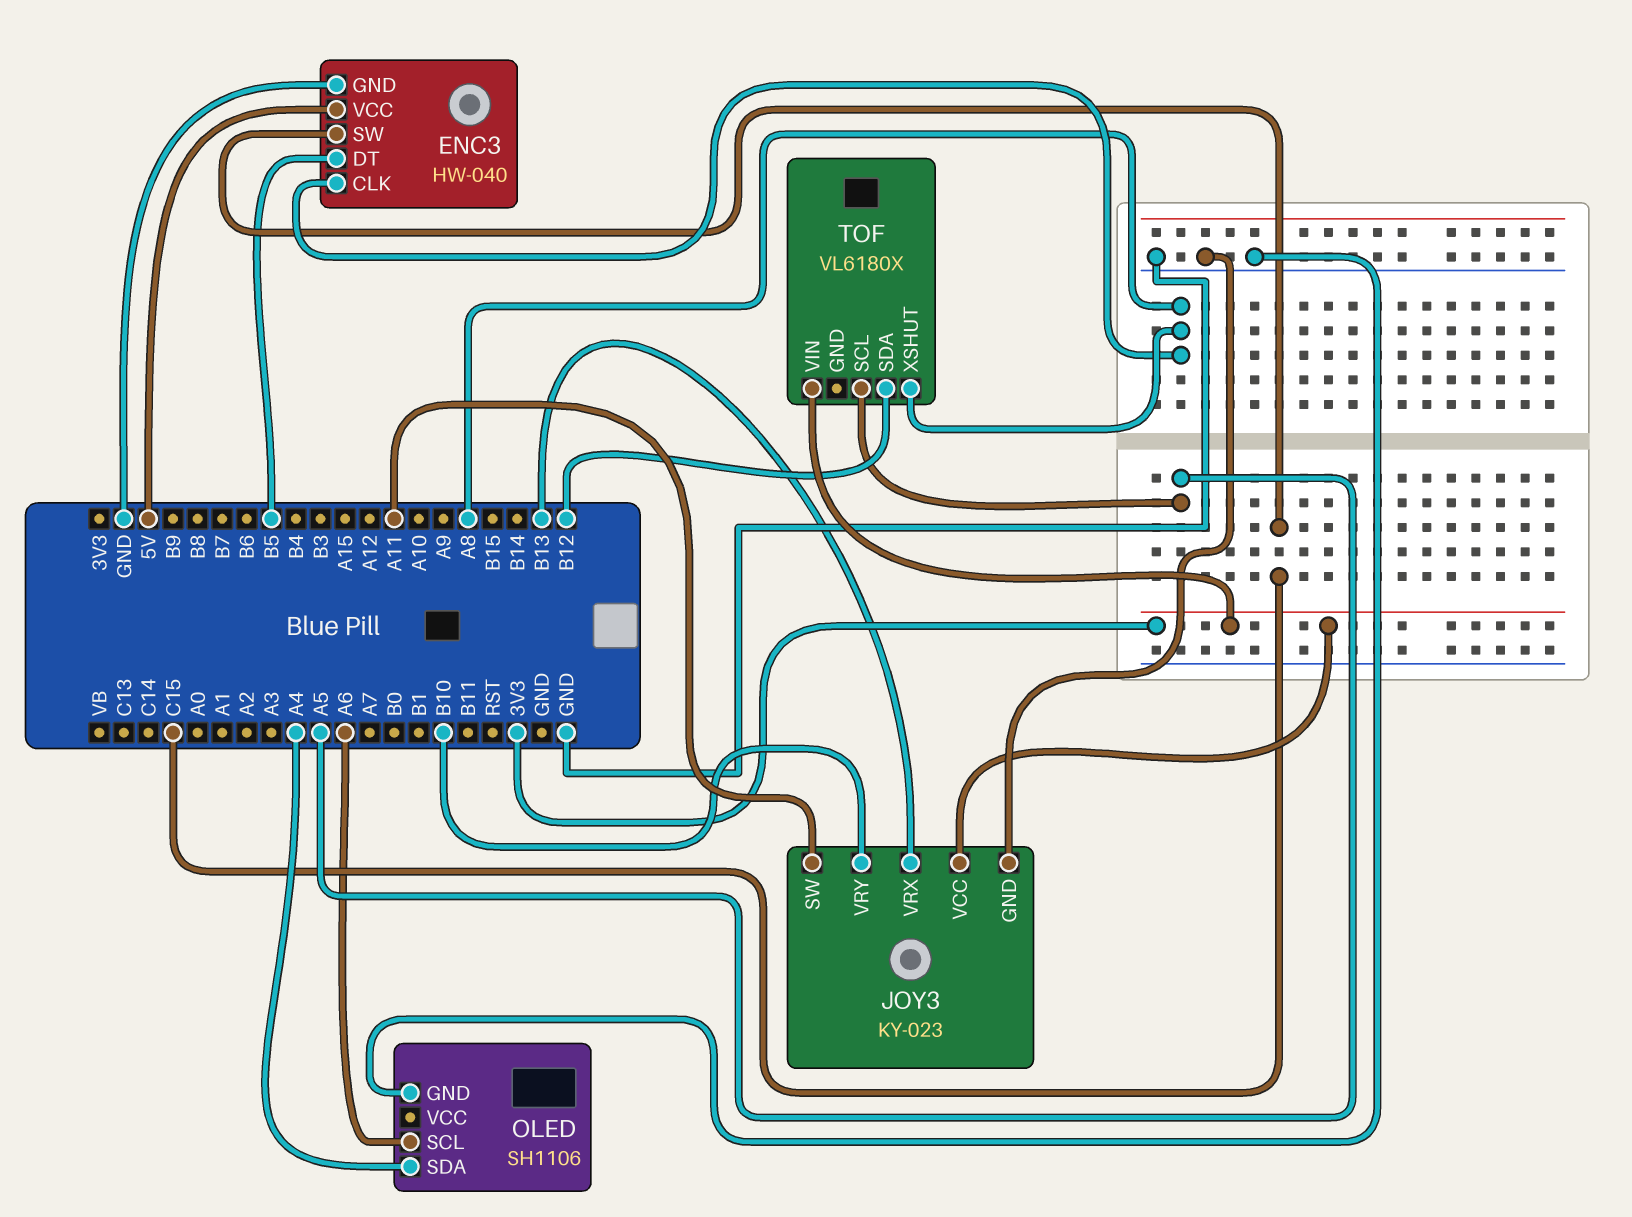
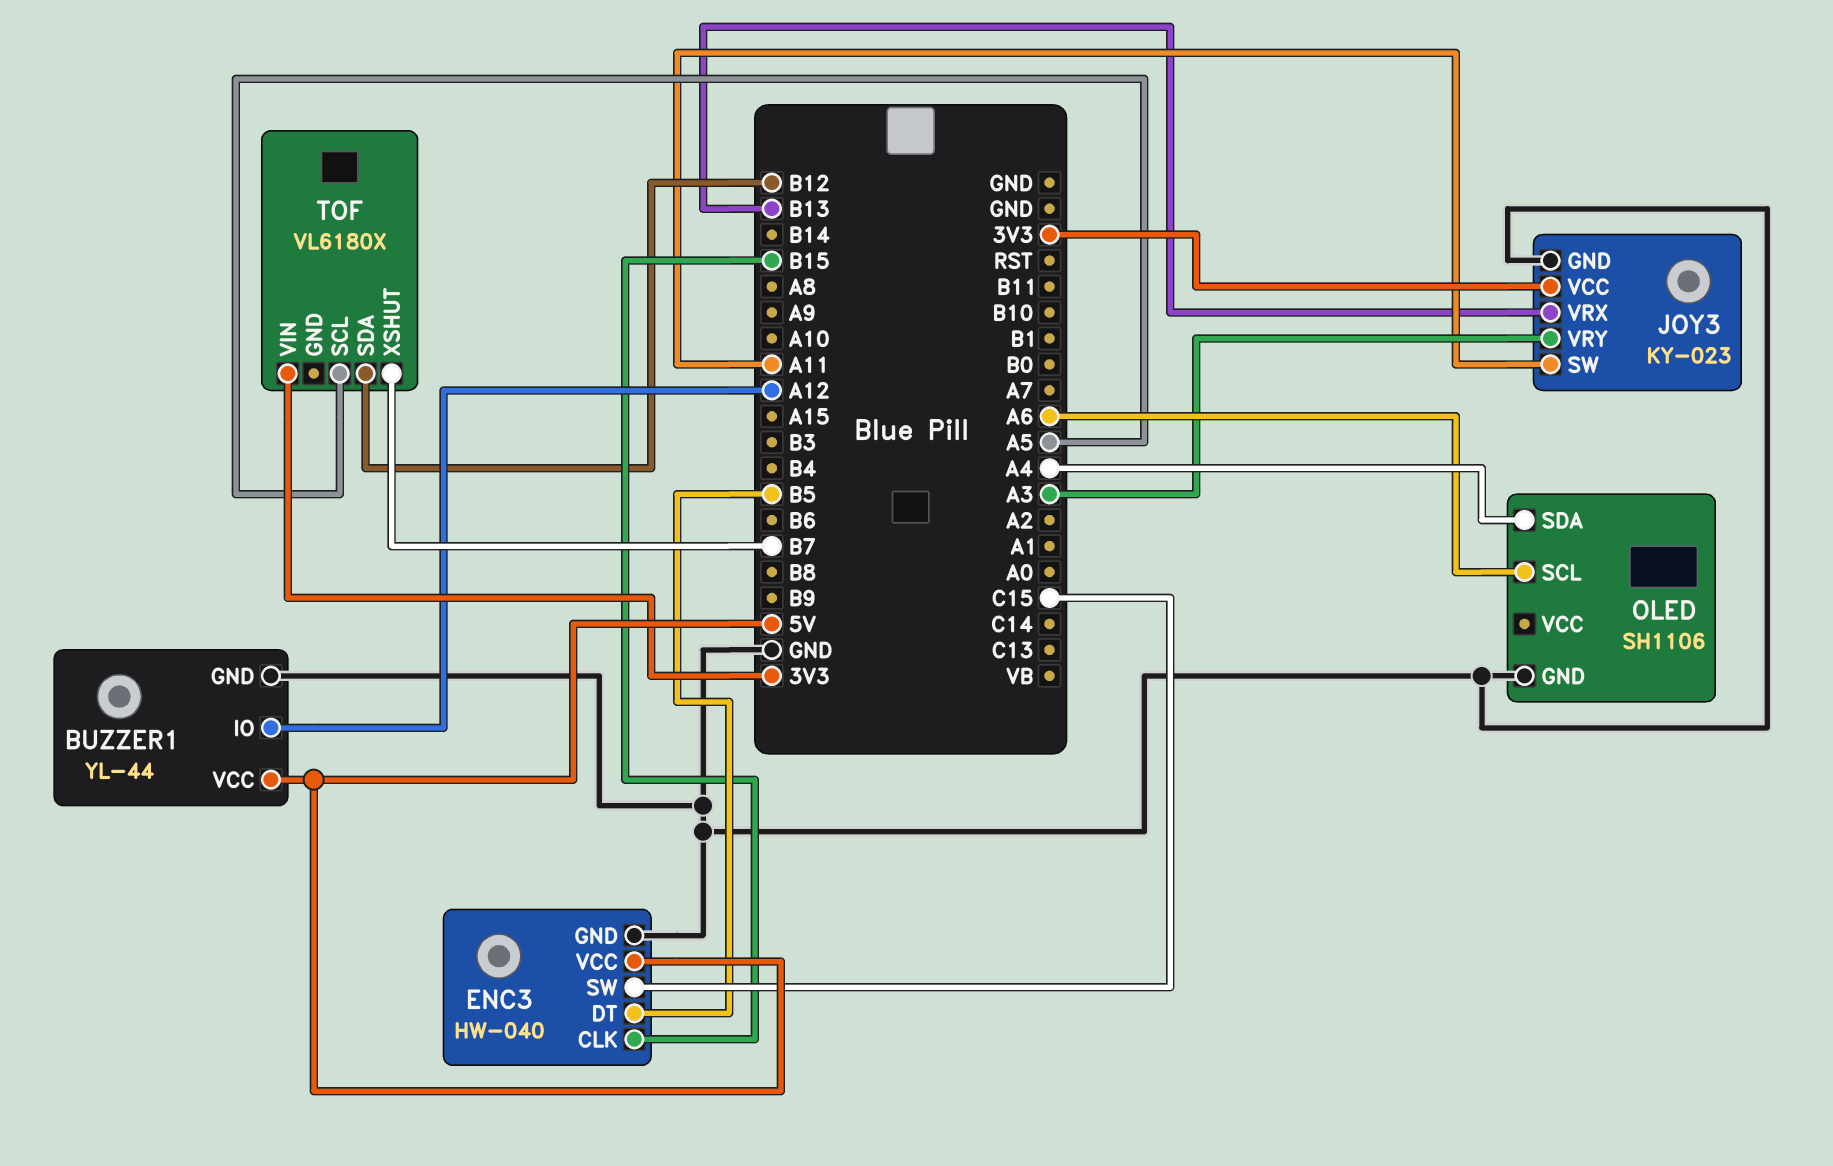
BUZZER1: none -> YL-44
BUZZER1 pin GND: none -> GND
BUZZER1 pin IO: none -> A12
BUZZER1 pin VCC: none -> 5V
ENC3 pin CLK: A8 -> B15
JOY3 pin VRY: B10 -> A3
TOF pin XSHUT: A8 -> B7

